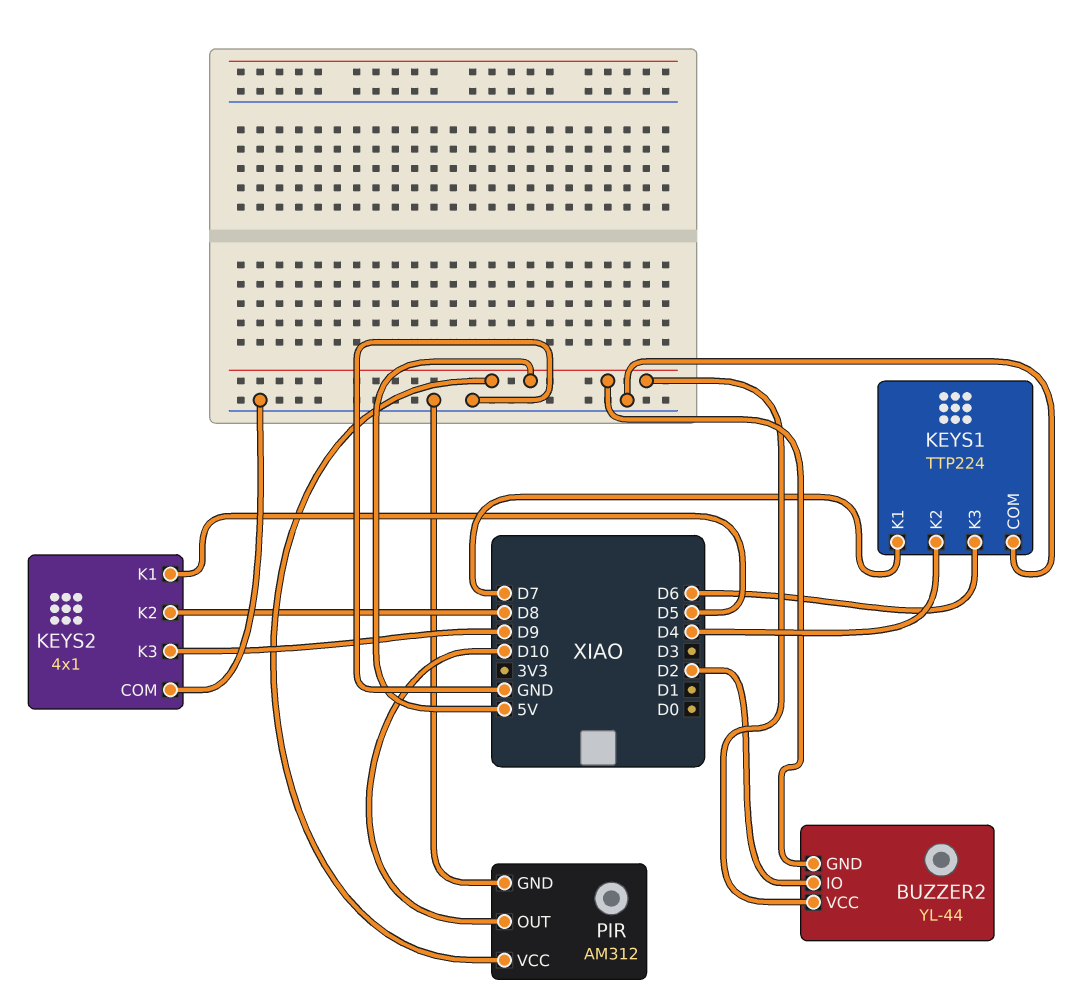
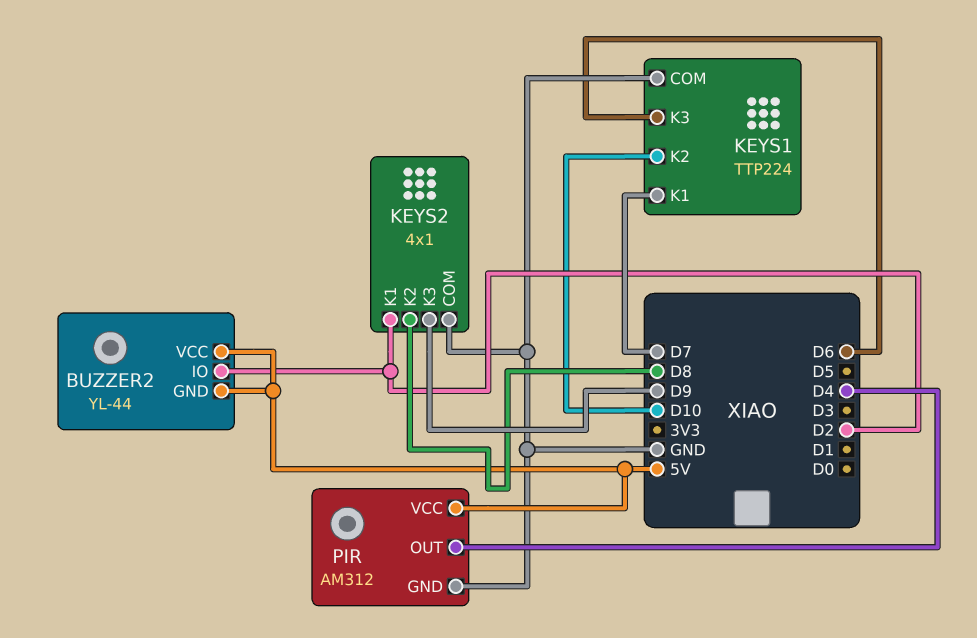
KEYS1 pin K2: D4 -> D10
KEYS2 pin K1: D5 -> D2
PIR pin OUT: D10 -> D4

